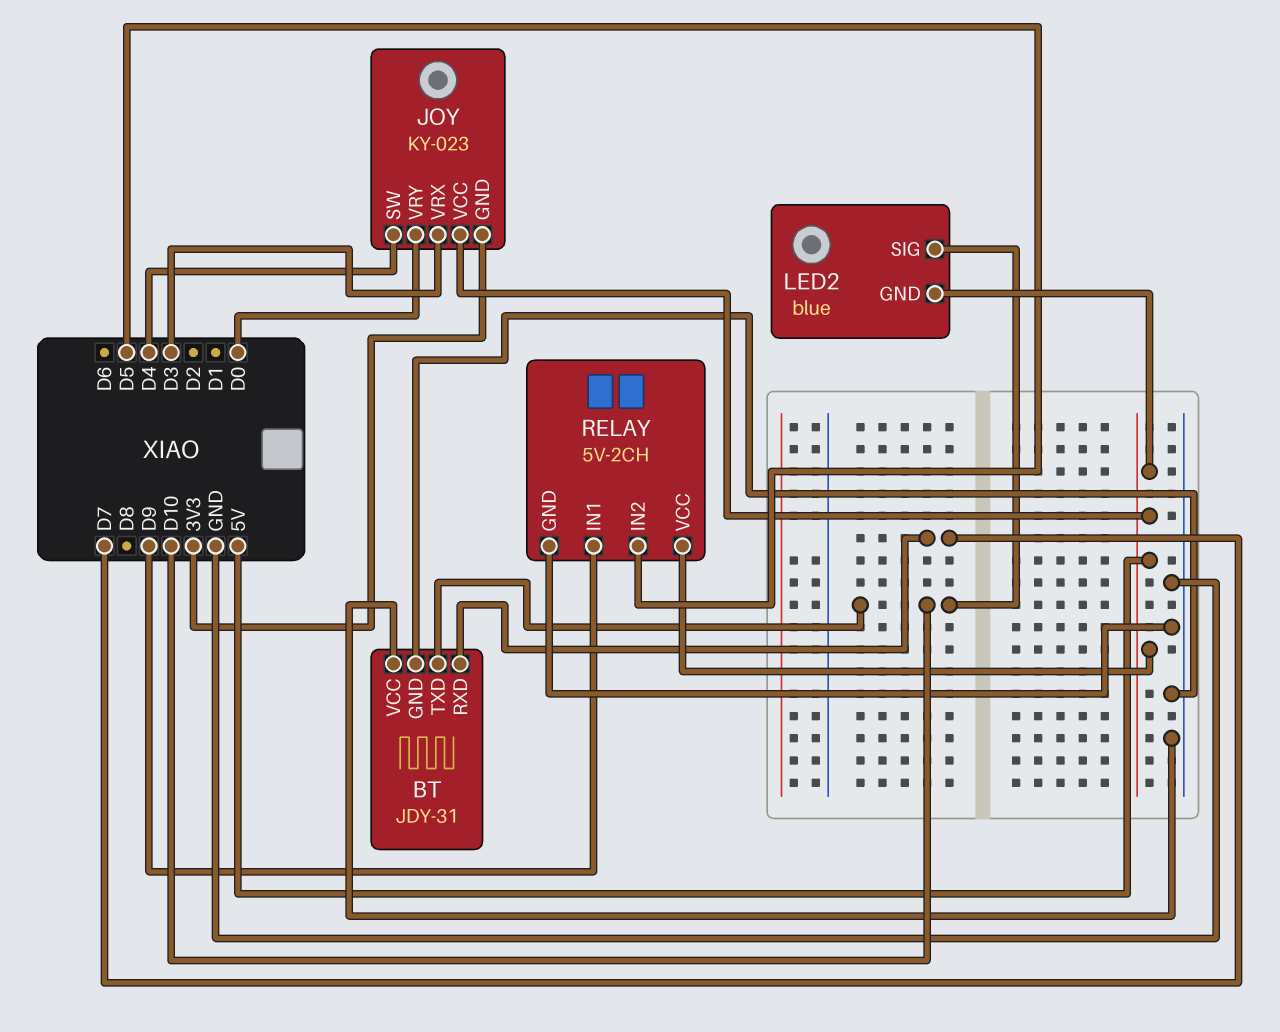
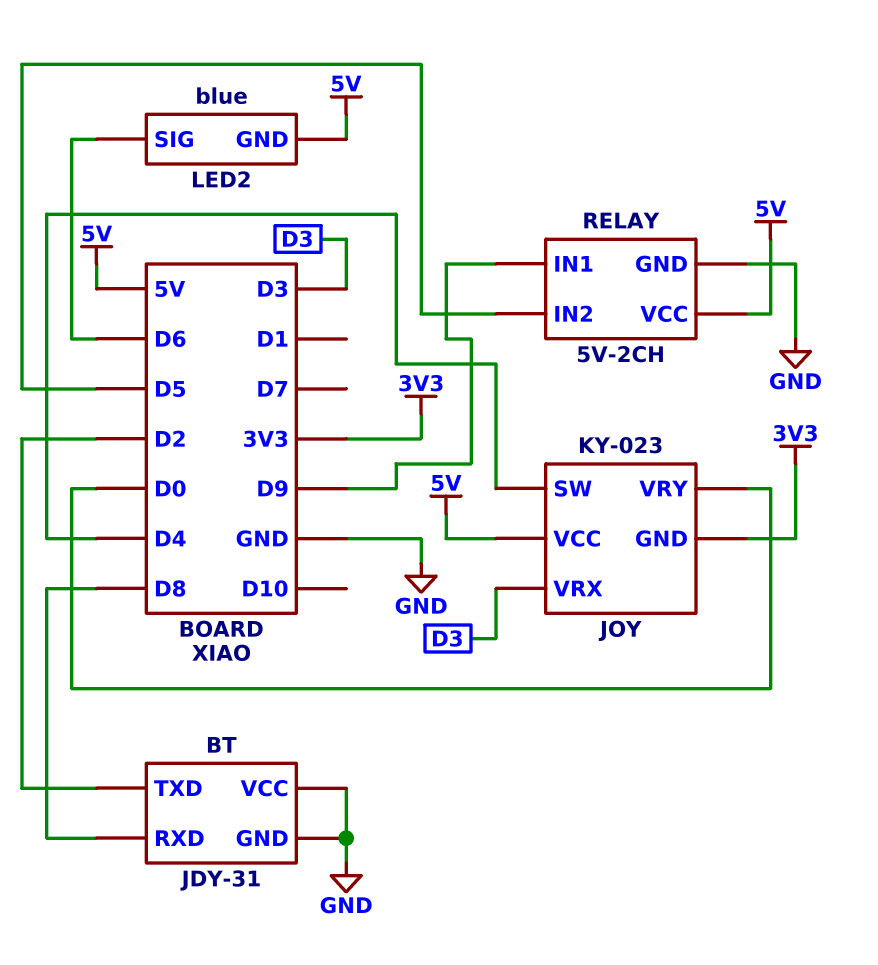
BT pin RXD: D7 -> D8
BT pin TXD: D10 -> D2
LED2 pin SIG: D10 -> D6

